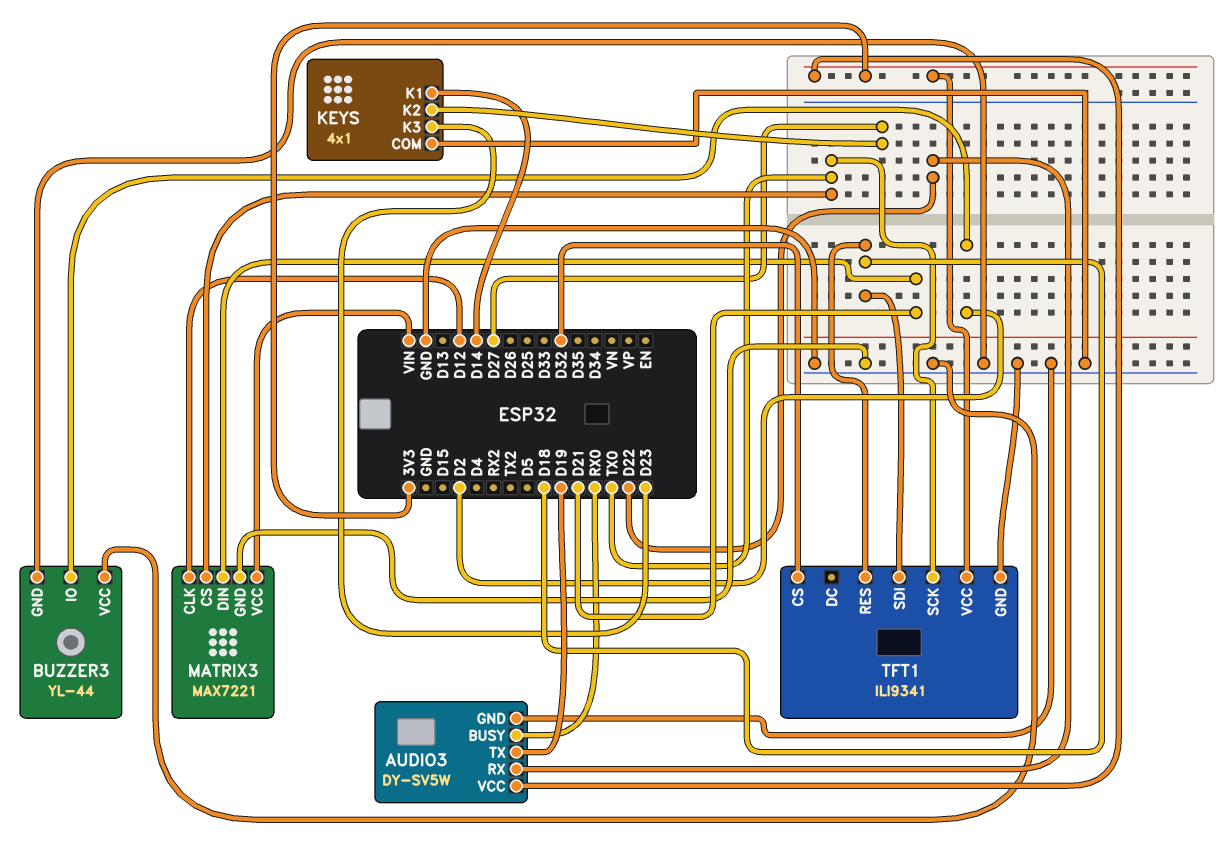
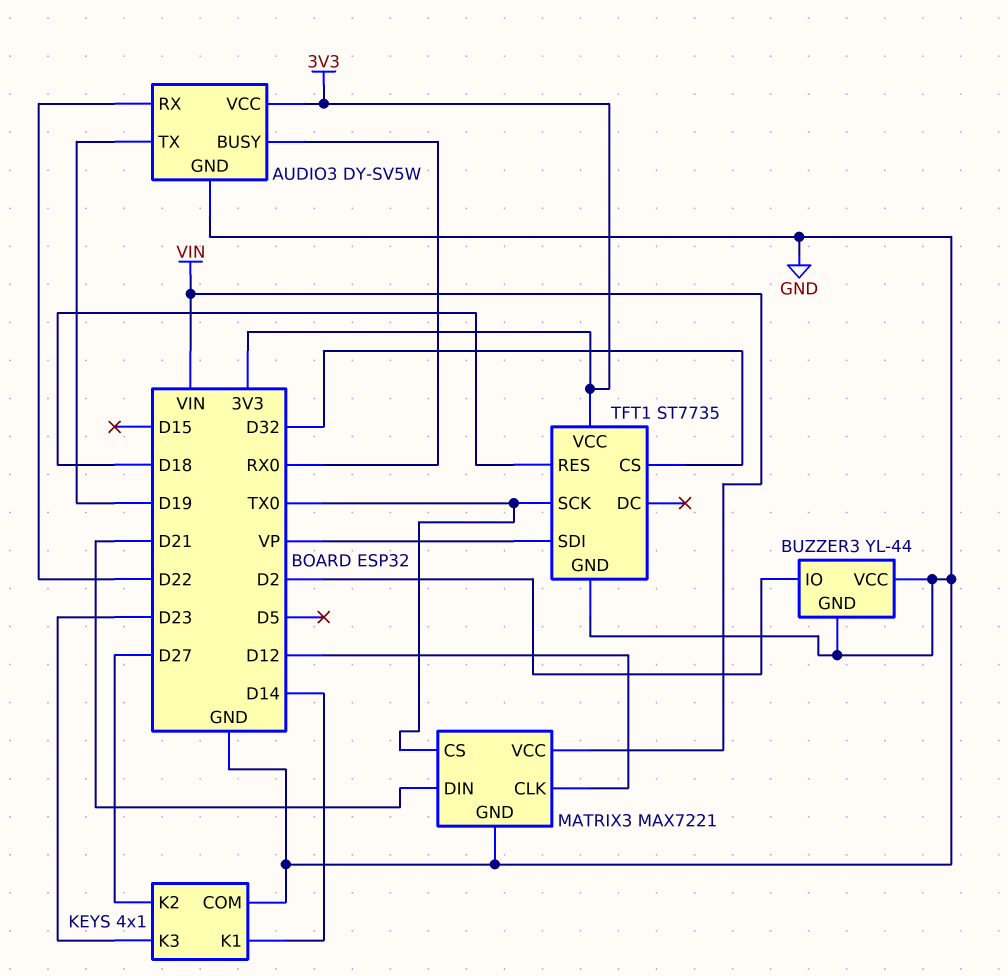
TFT1: ILI9341 -> ST7735
TFT1 pin SDI: D18 -> VP

